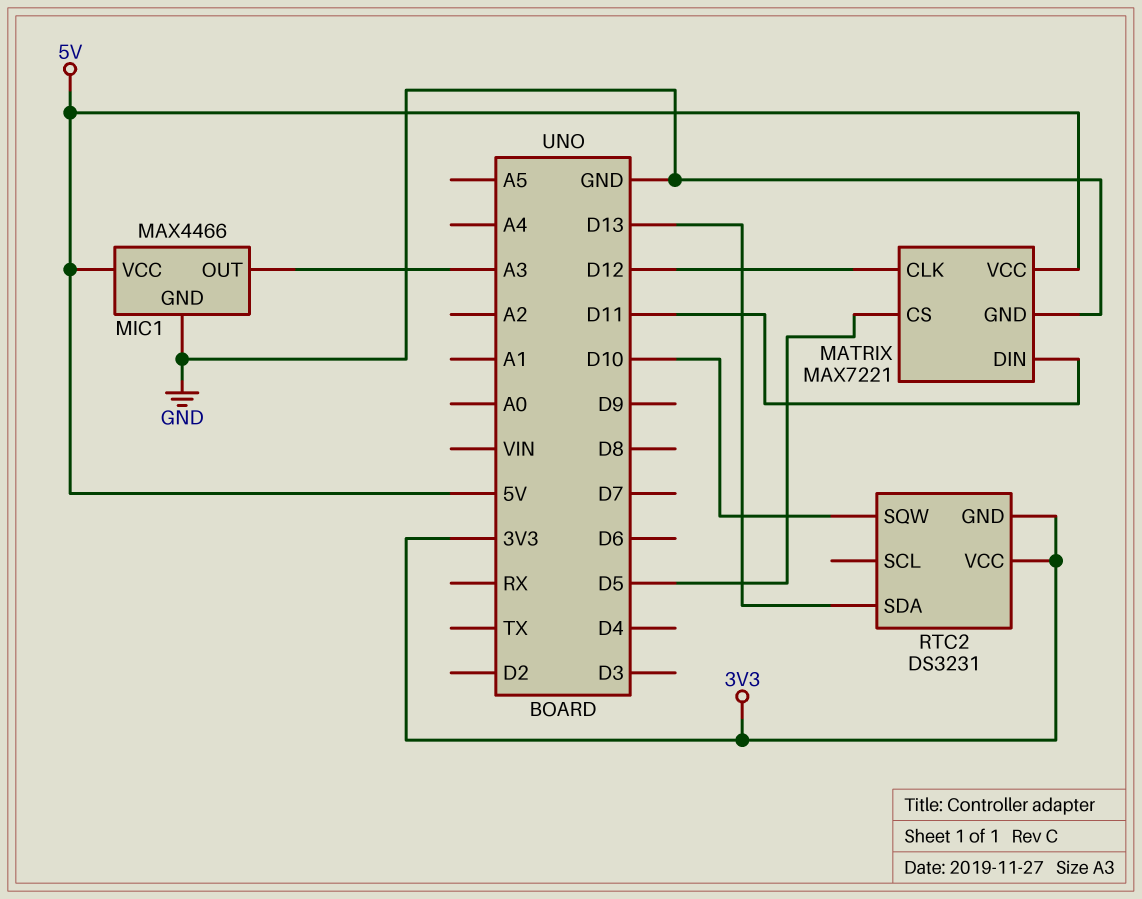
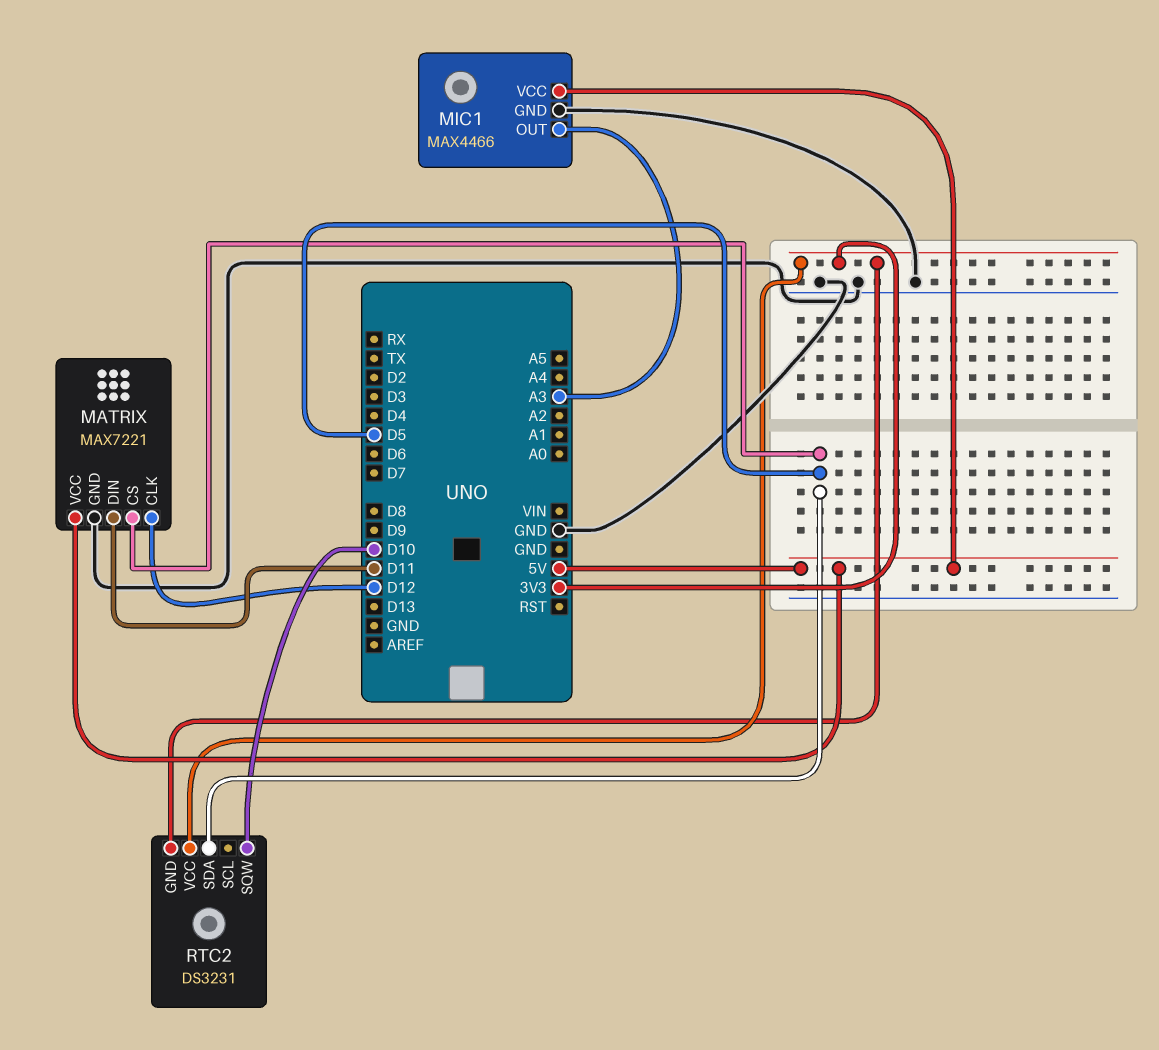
RTC2 pin SDA: D13 -> D5

